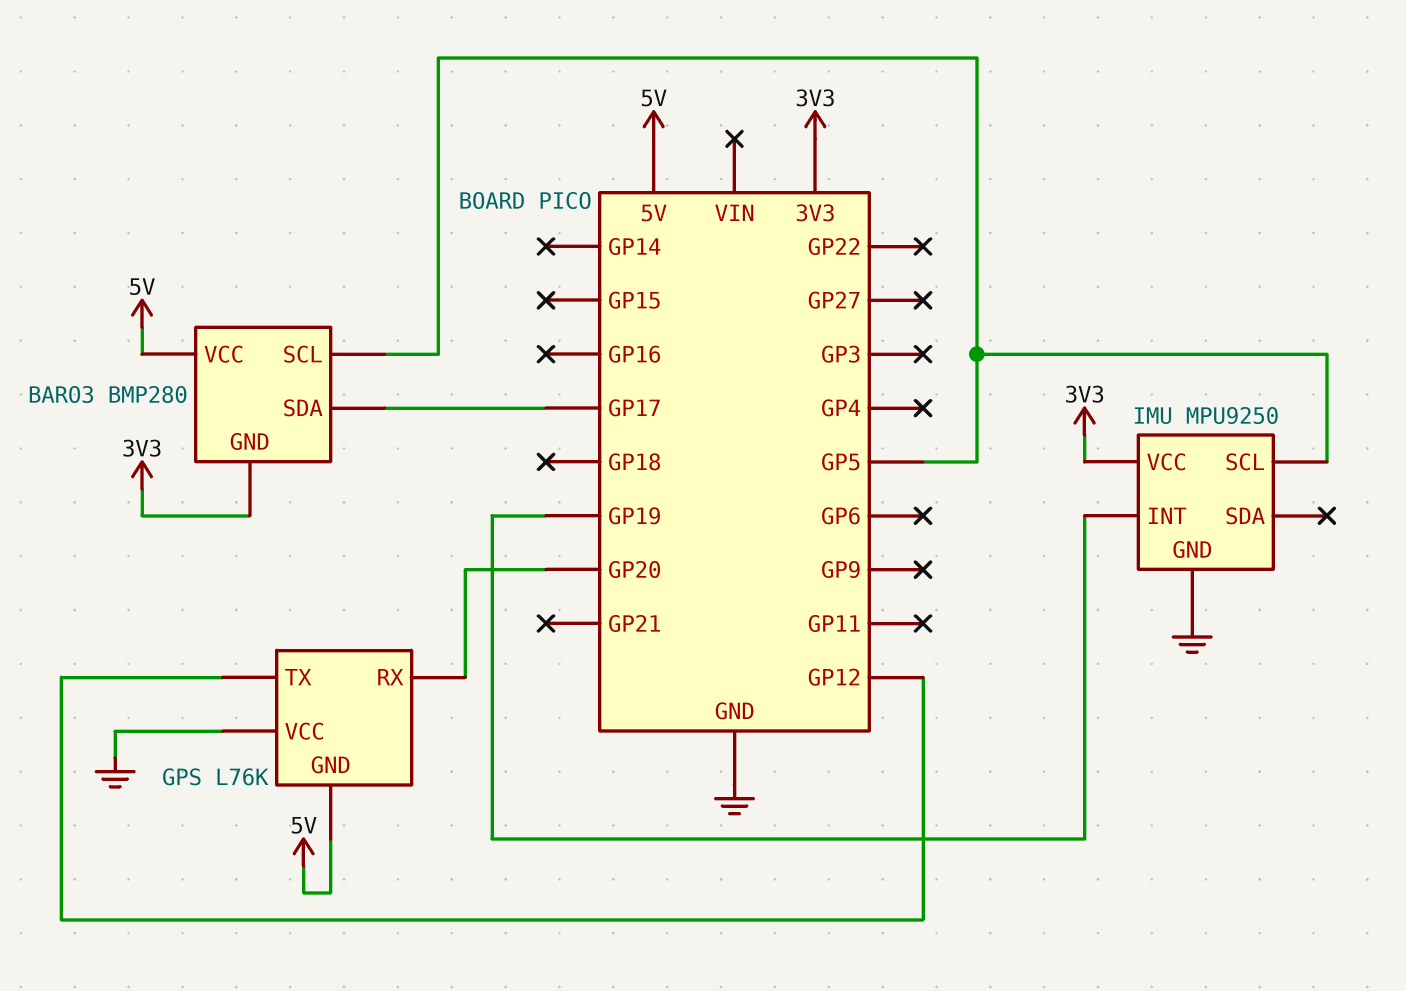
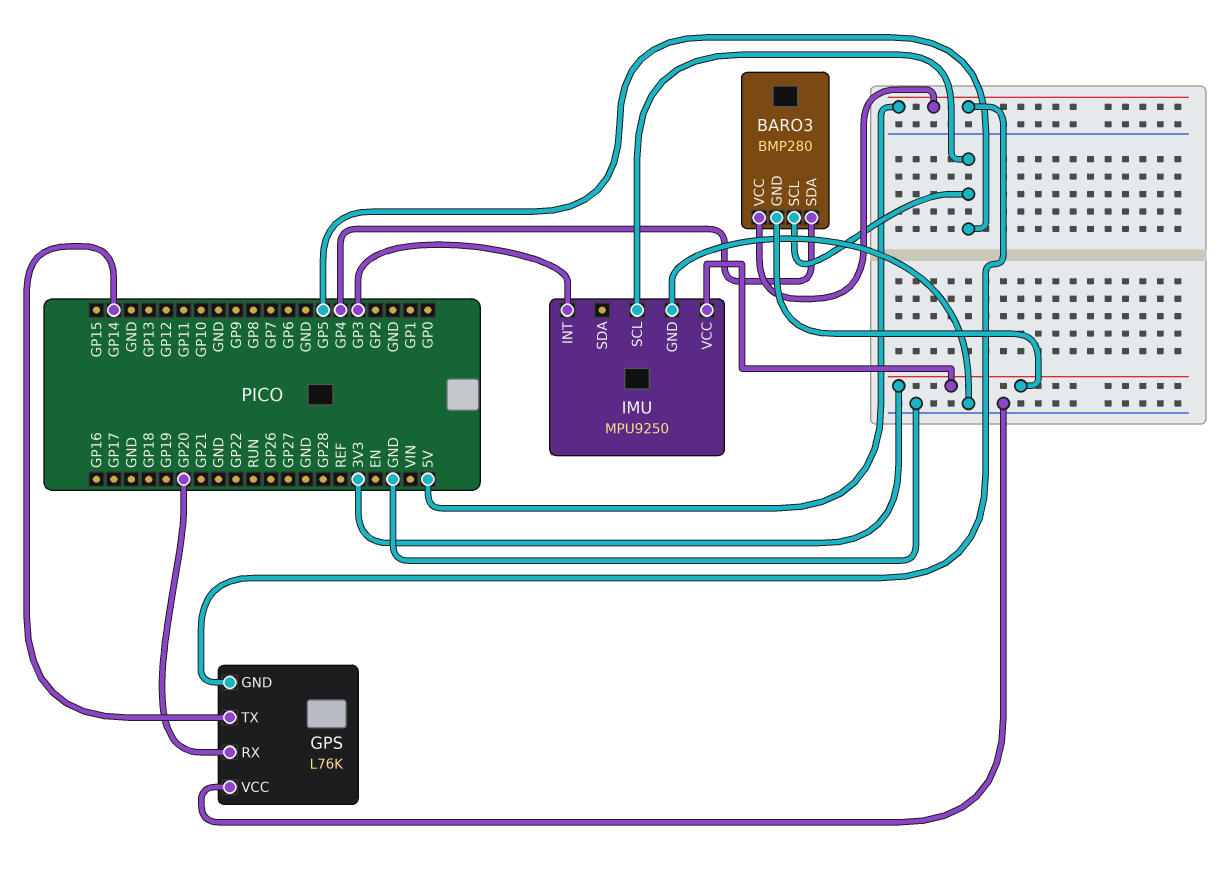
BARO3 pin SDA: GP17 -> GP4
GPS pin TX: GP12 -> GP14
IMU pin INT: GP19 -> GP3

